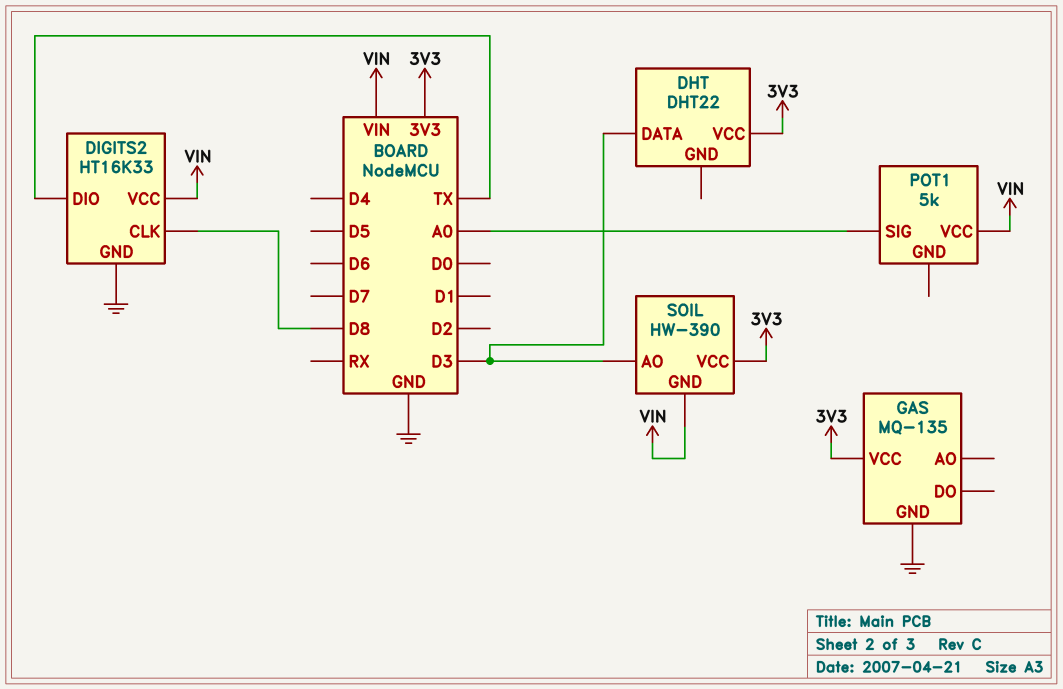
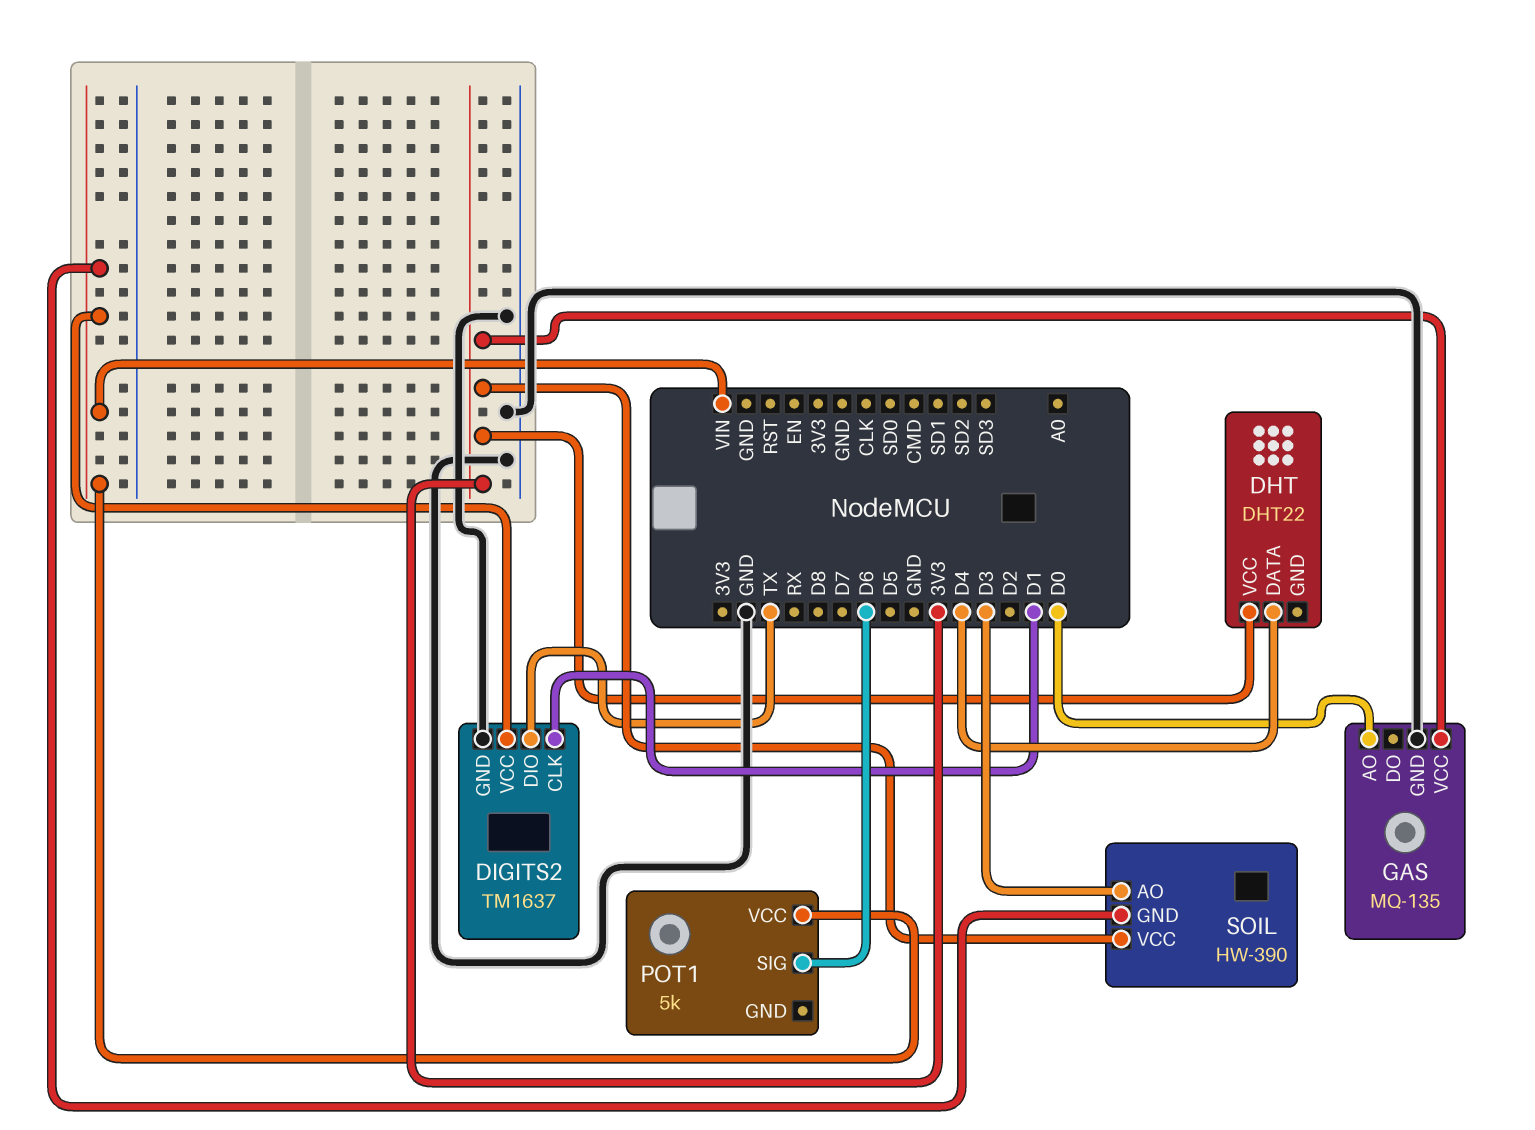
DHT pin DATA: D3 -> D4
DIGITS2: HT16K33 -> TM1637
DIGITS2 pin CLK: D8 -> D1
GAS pin AO: none -> D0
POT1 pin SIG: A0 -> D6

